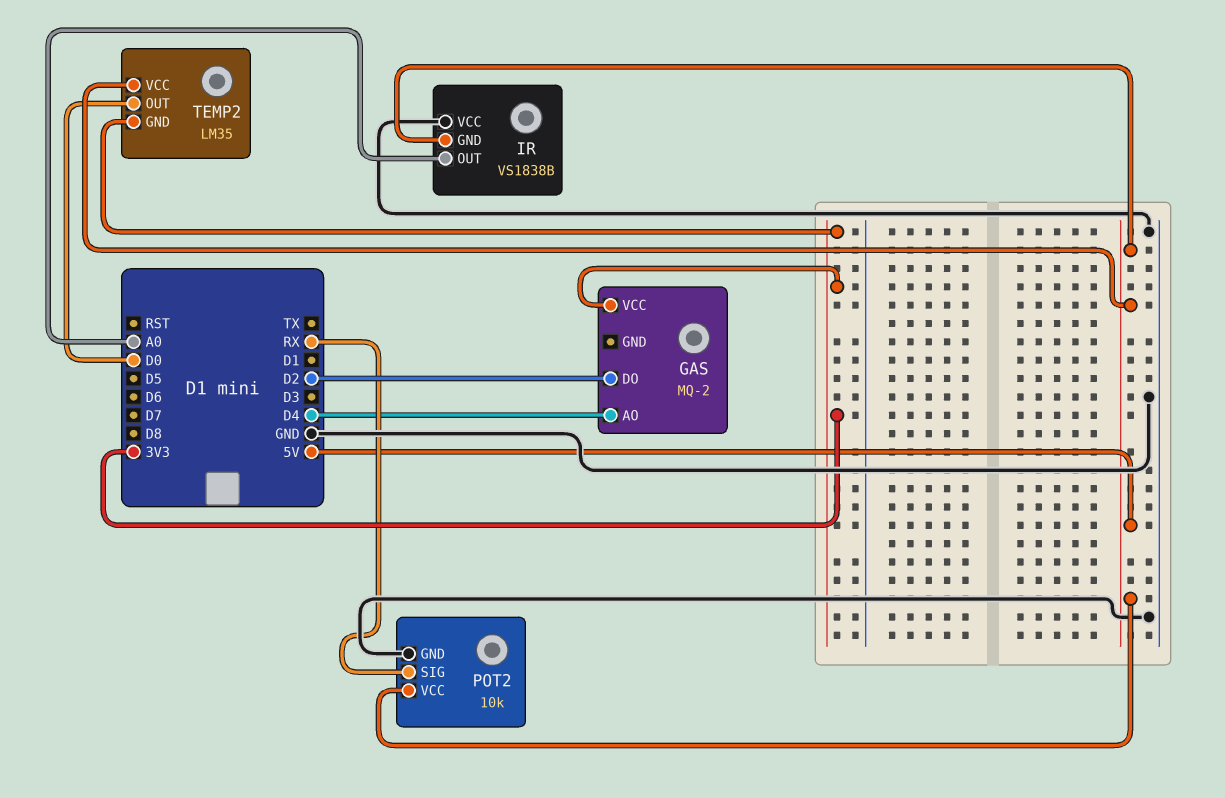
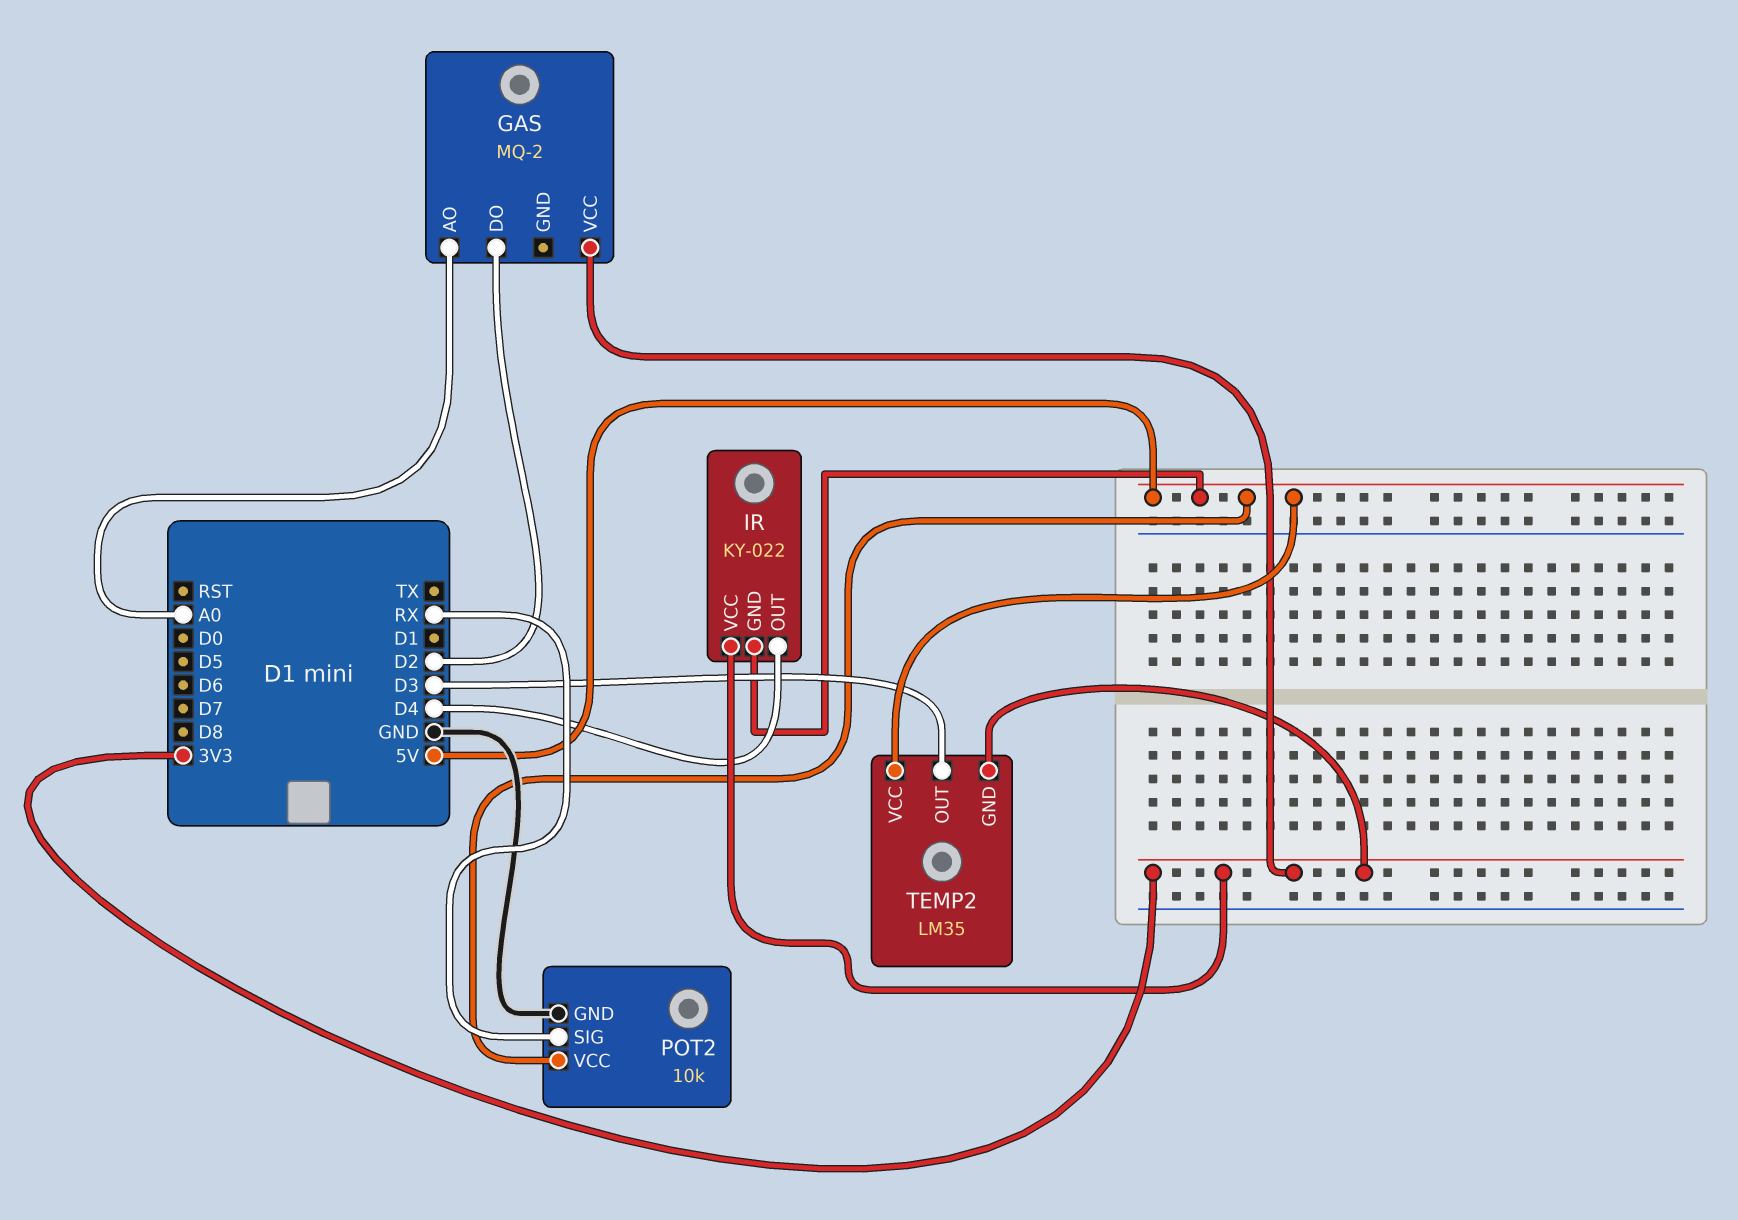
GAS pin AO: D4 -> A0
IR: VS1838B -> KY-022
IR pin OUT: A0 -> D4
IR pin VCC: GND -> 3V3
TEMP2 pin OUT: D0 -> D3

